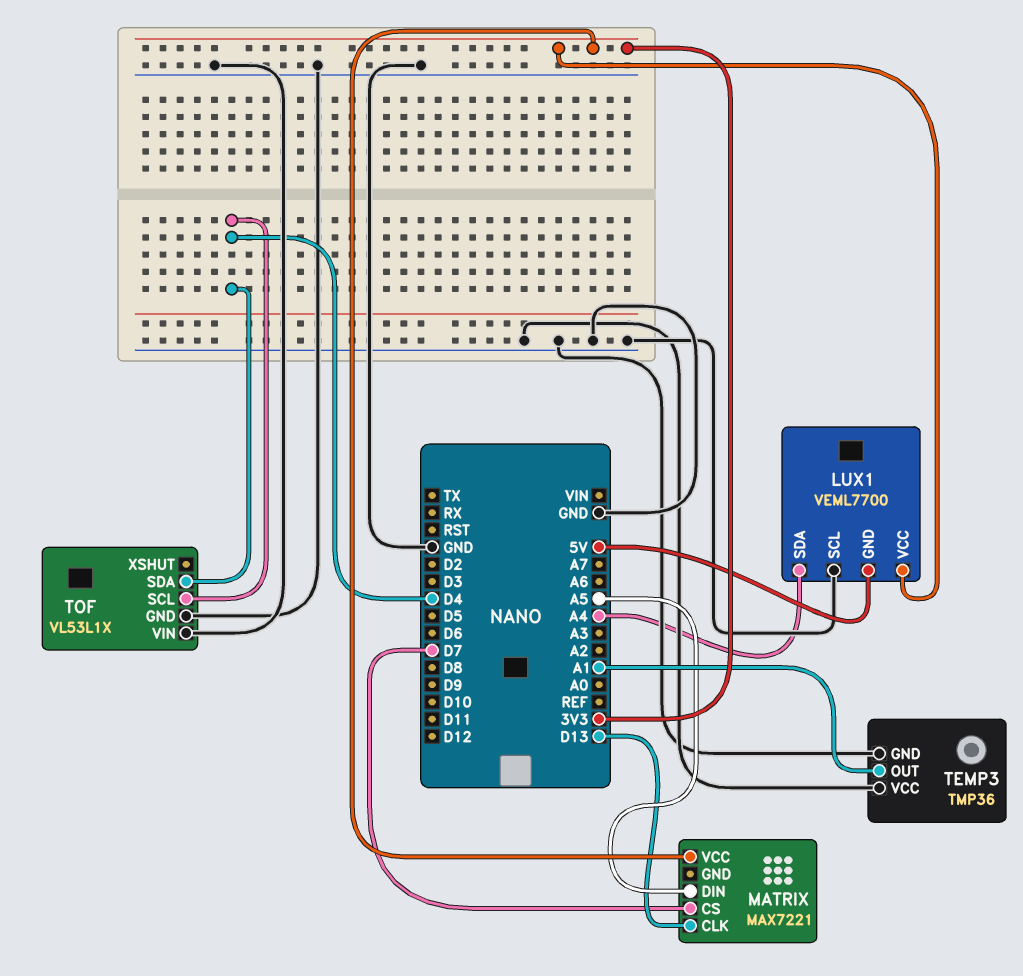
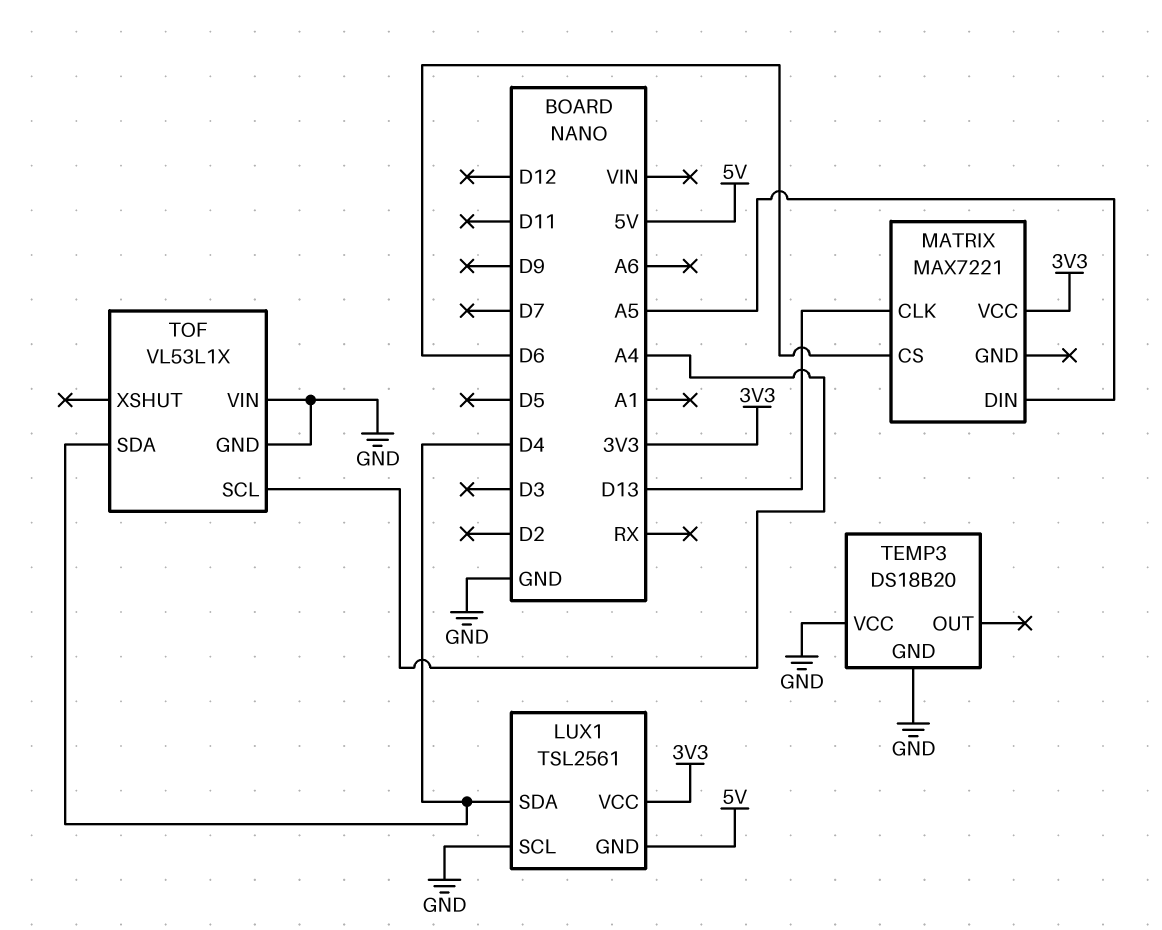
LUX1: VEML7700 -> TSL2561
LUX1 pin SDA: A4 -> D4
MATRIX pin CS: D7 -> D6
TEMP3: TMP36 -> DS18B20
TEMP3 pin OUT: A1 -> none
TOF pin SCL: D4 -> A4

